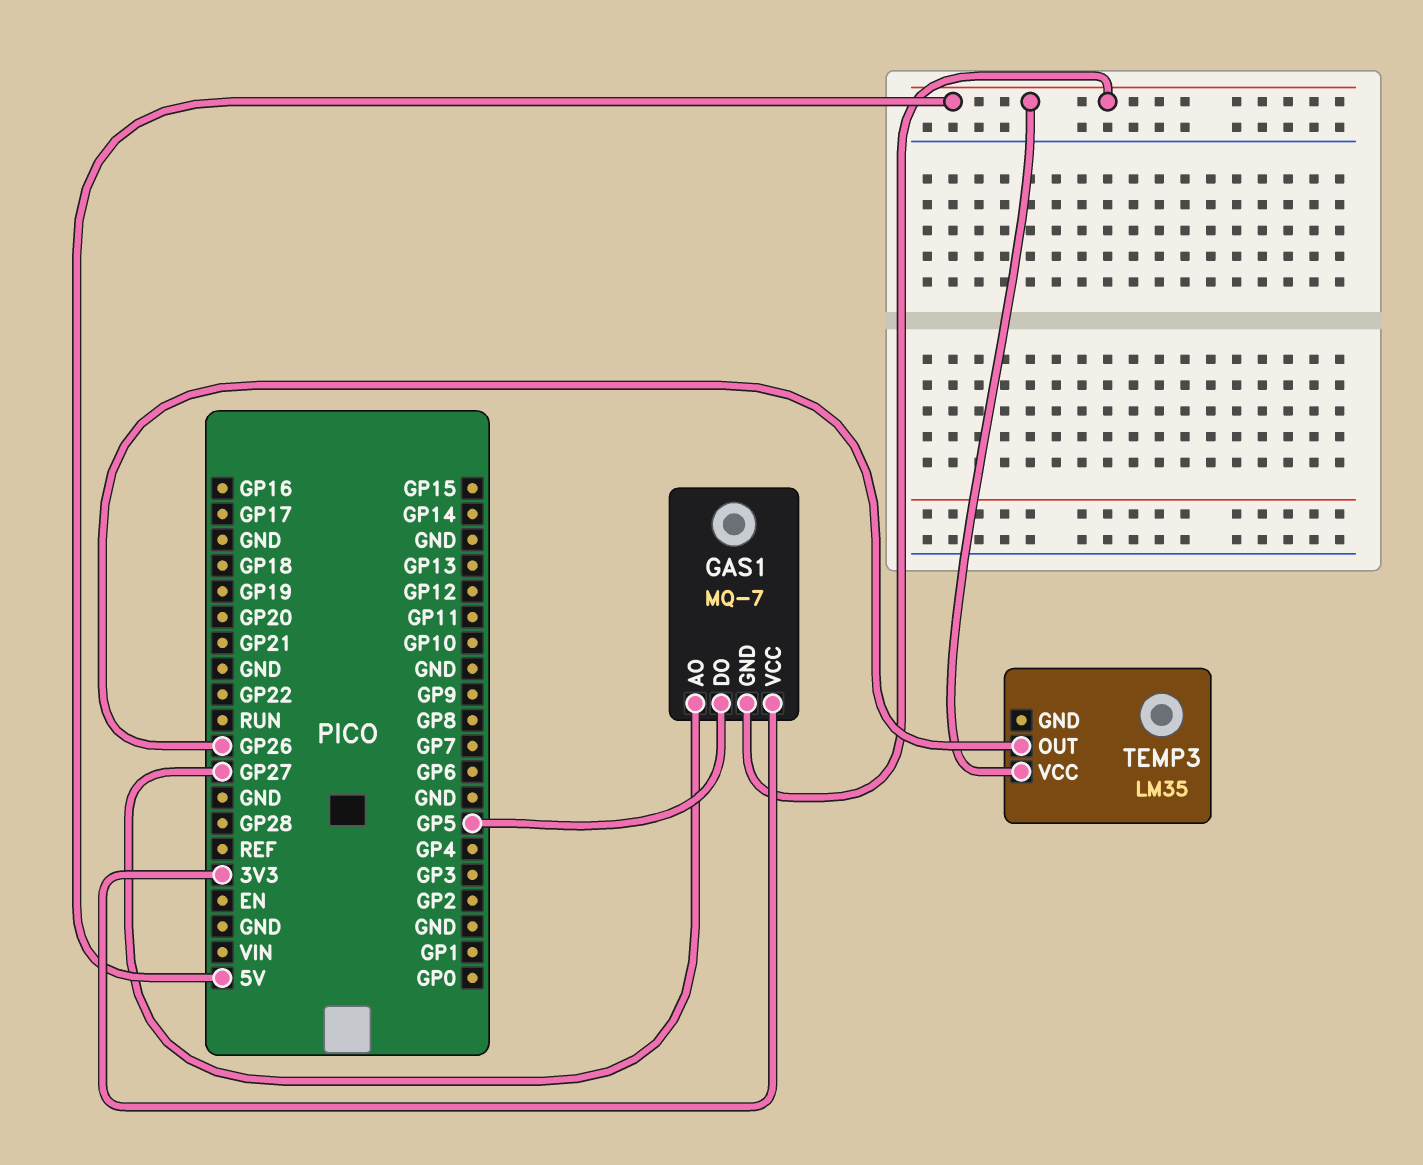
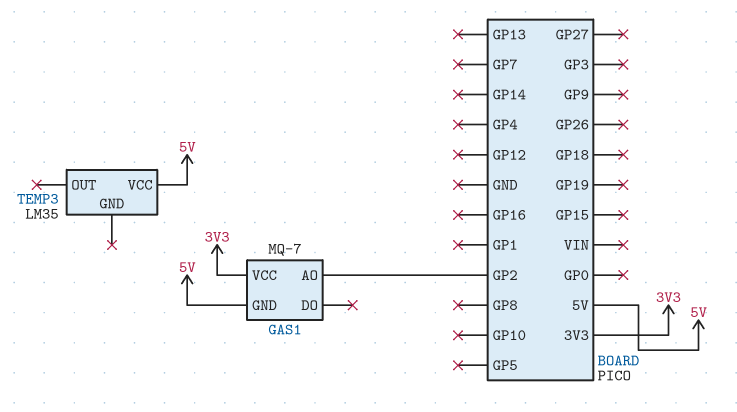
GAS1 pin AO: GP27 -> GP2
GAS1 pin DO: GP5 -> none
TEMP3 pin OUT: GP26 -> none

